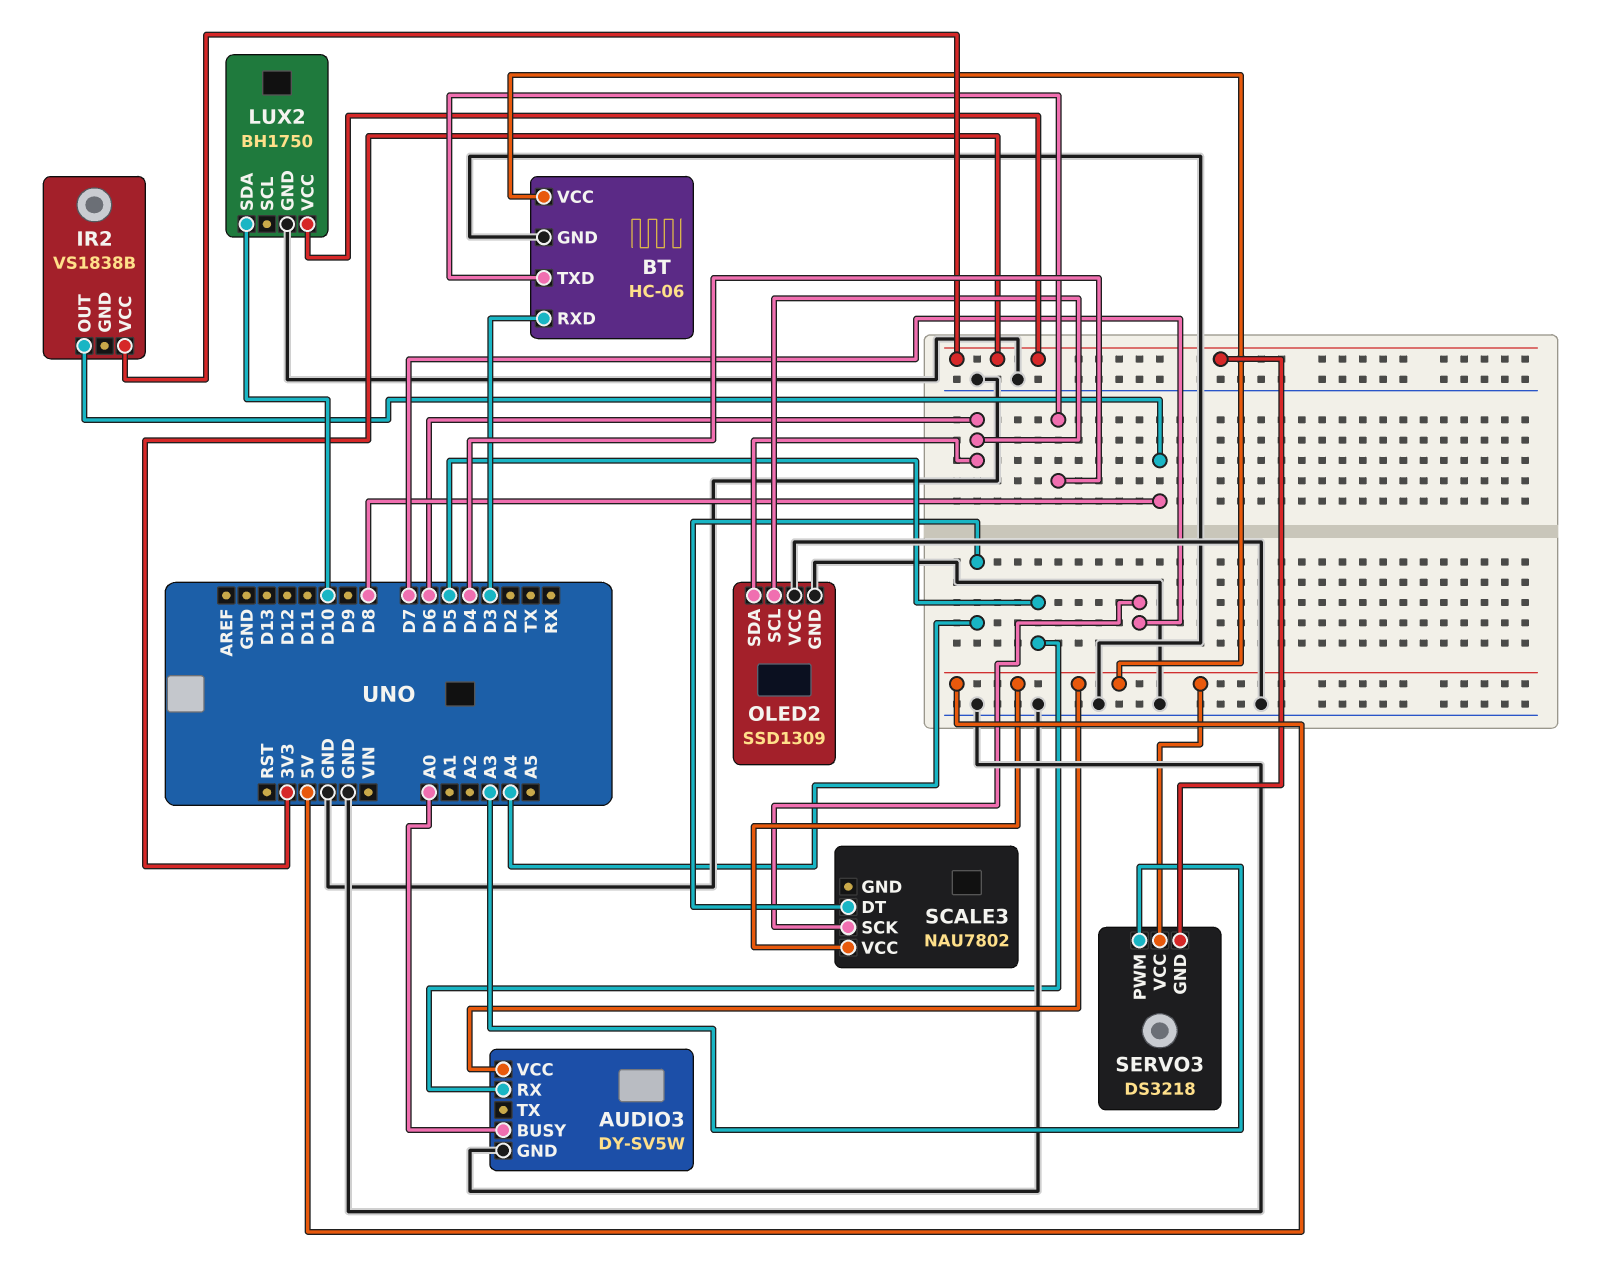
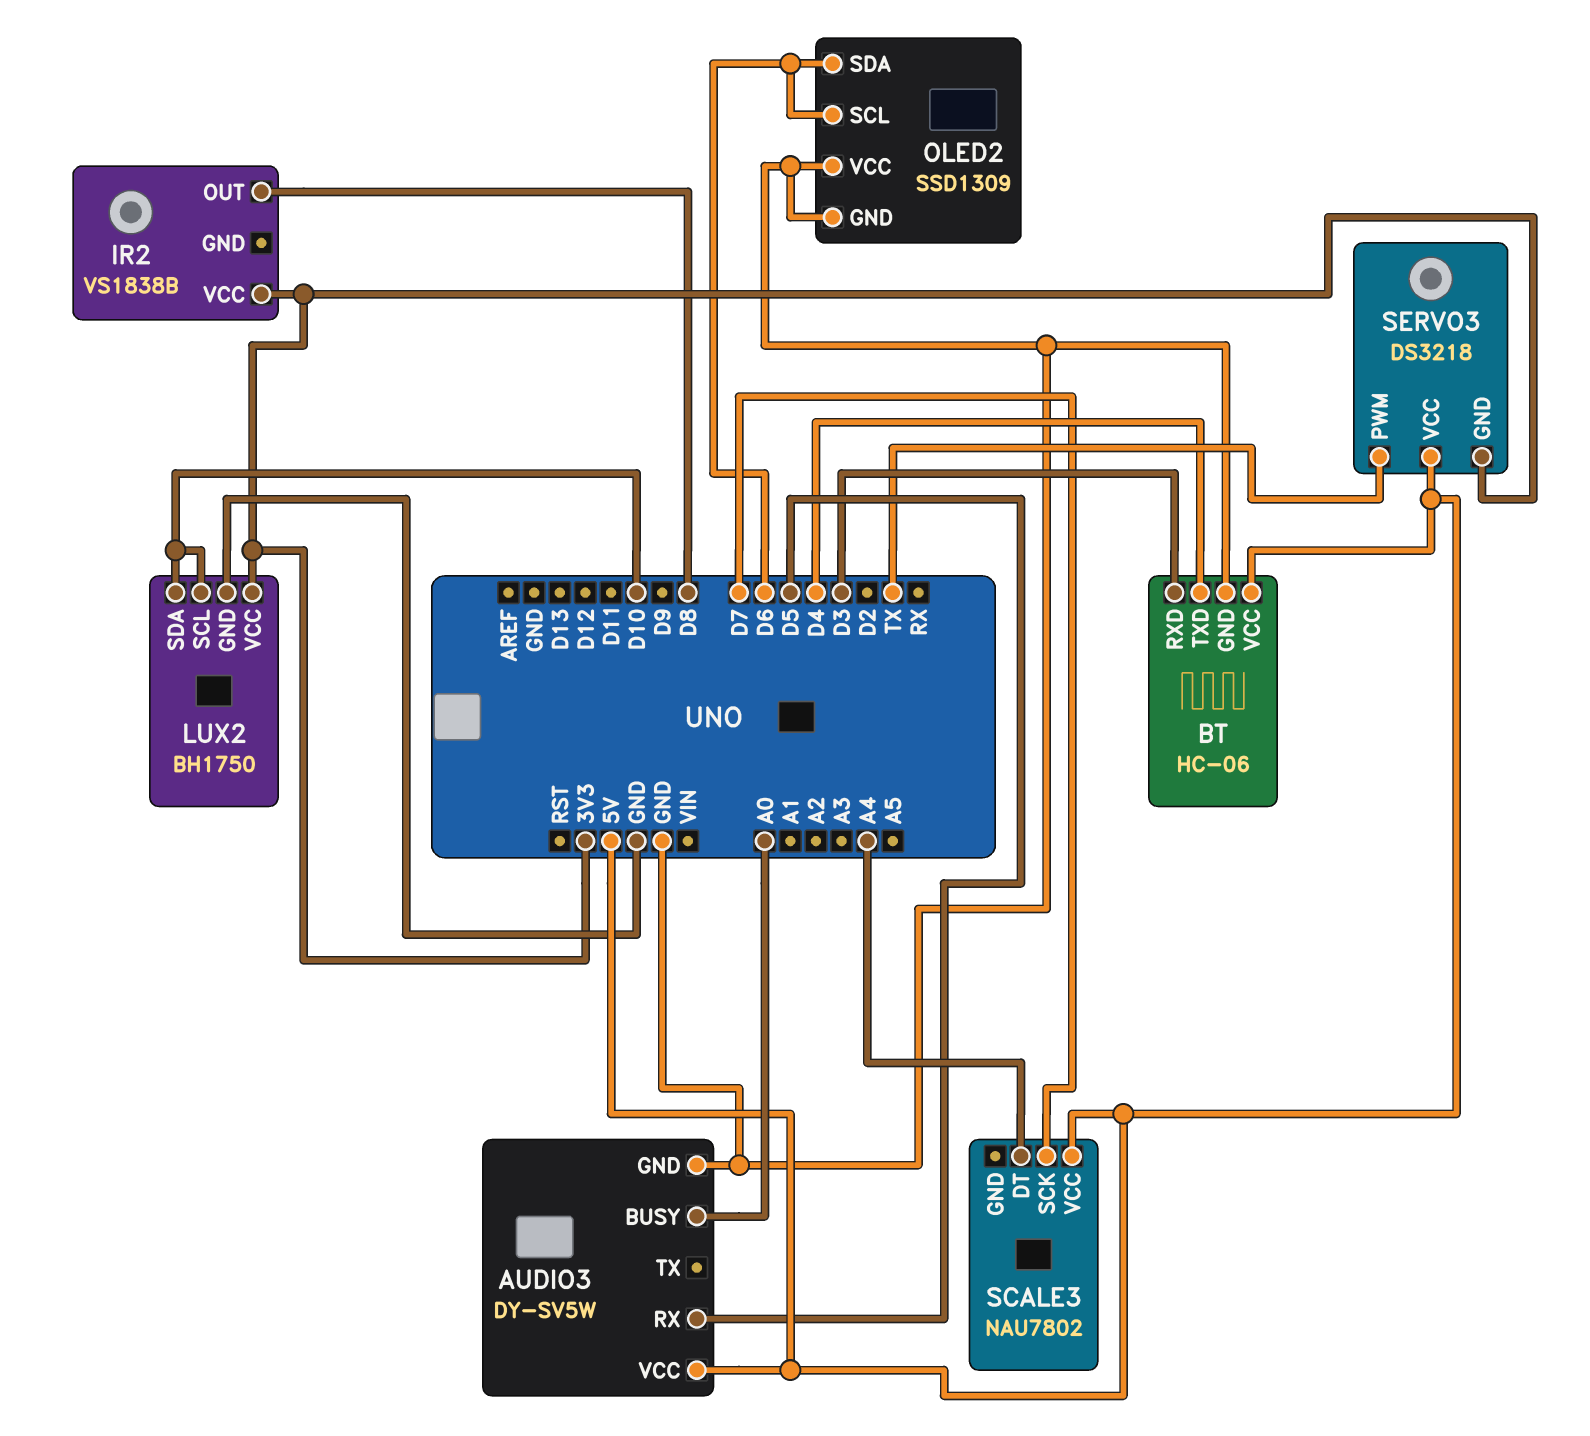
LUX2 pin SCL: none -> D10
SERVO3 pin PWM: A3 -> TX

